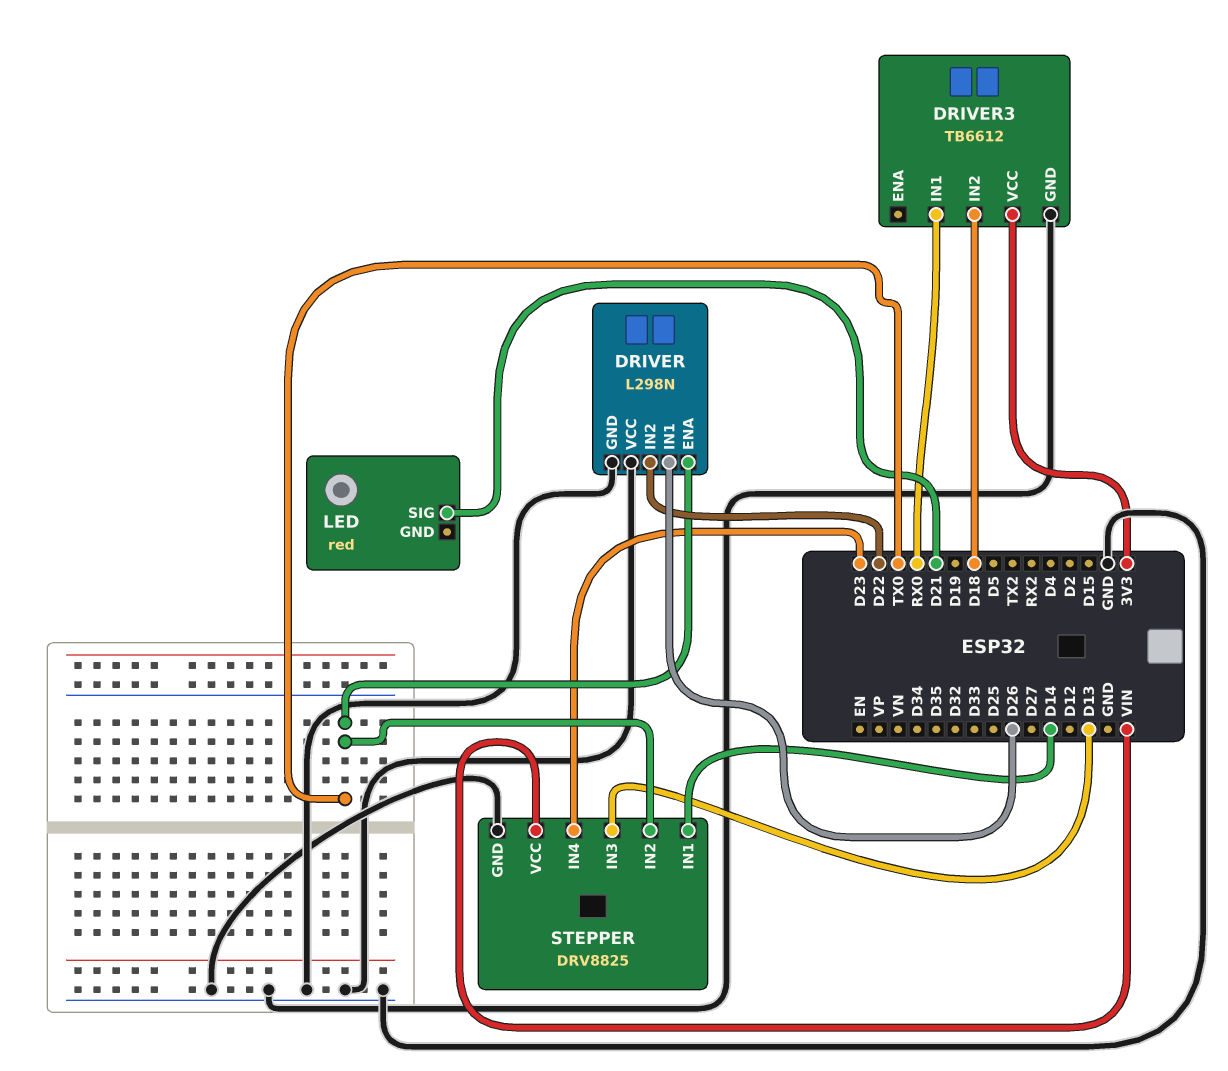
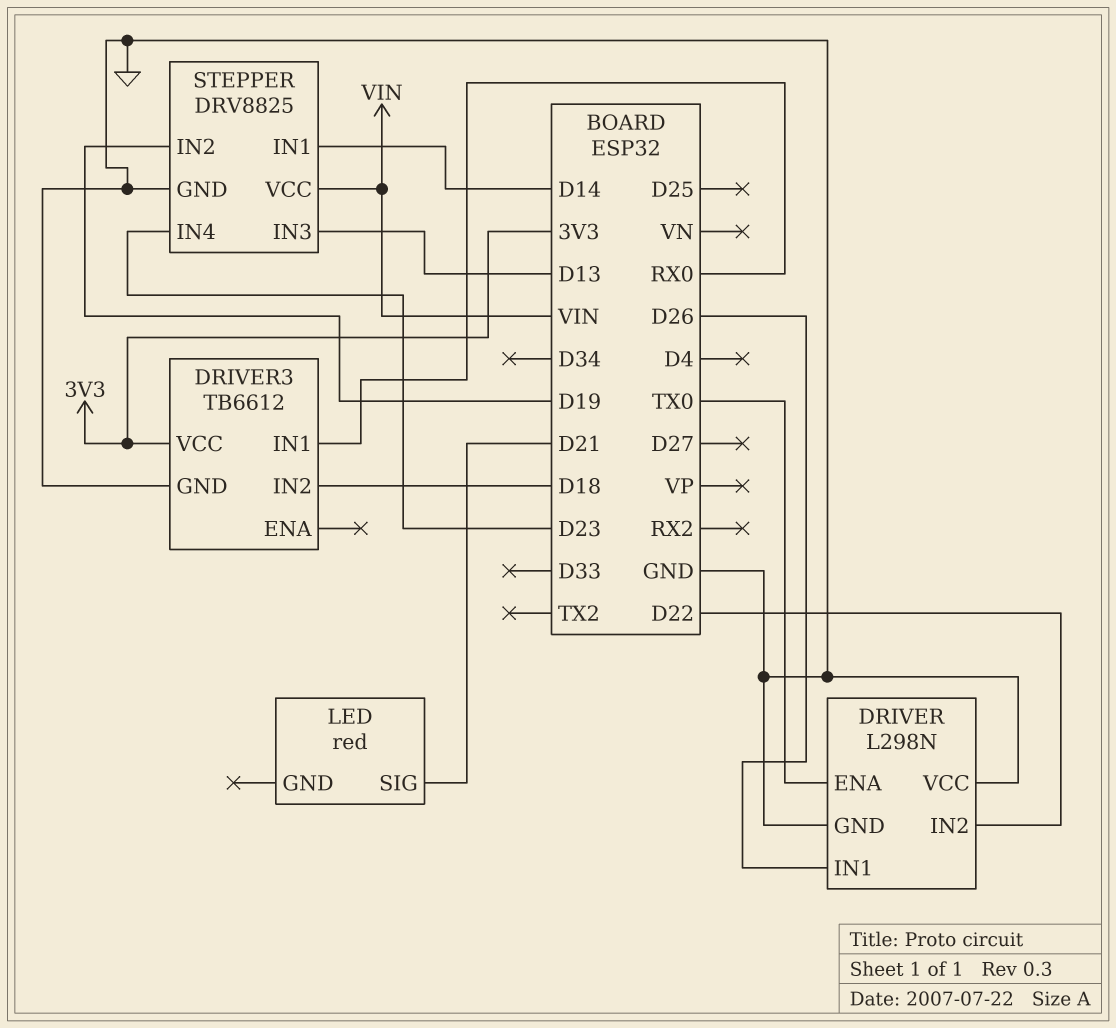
STEPPER pin IN2: TX0 -> D19

